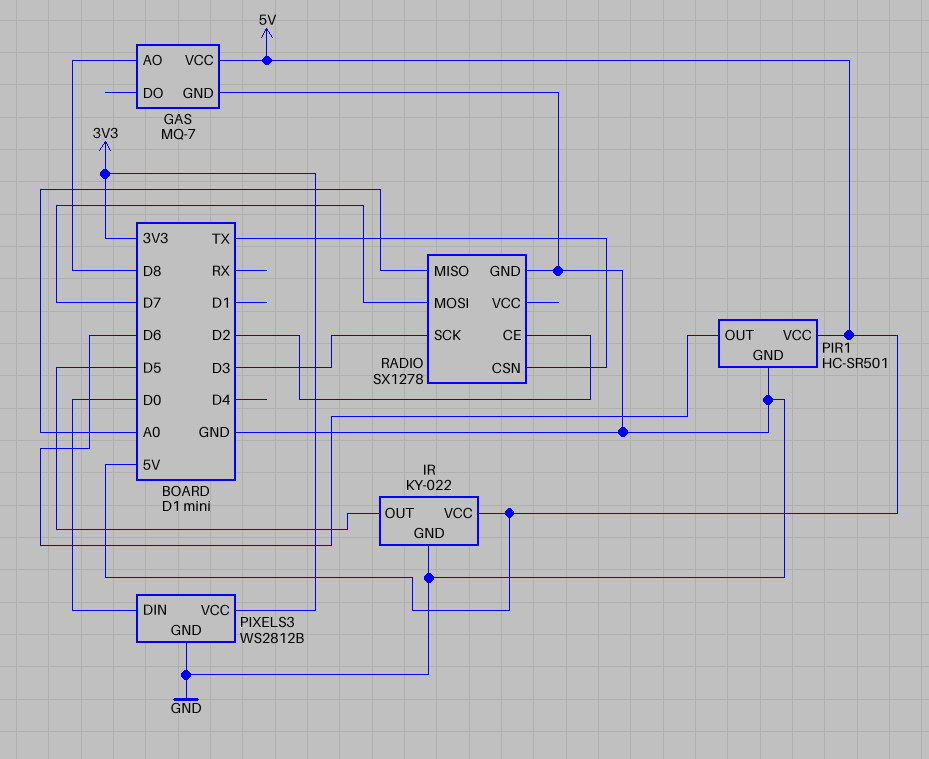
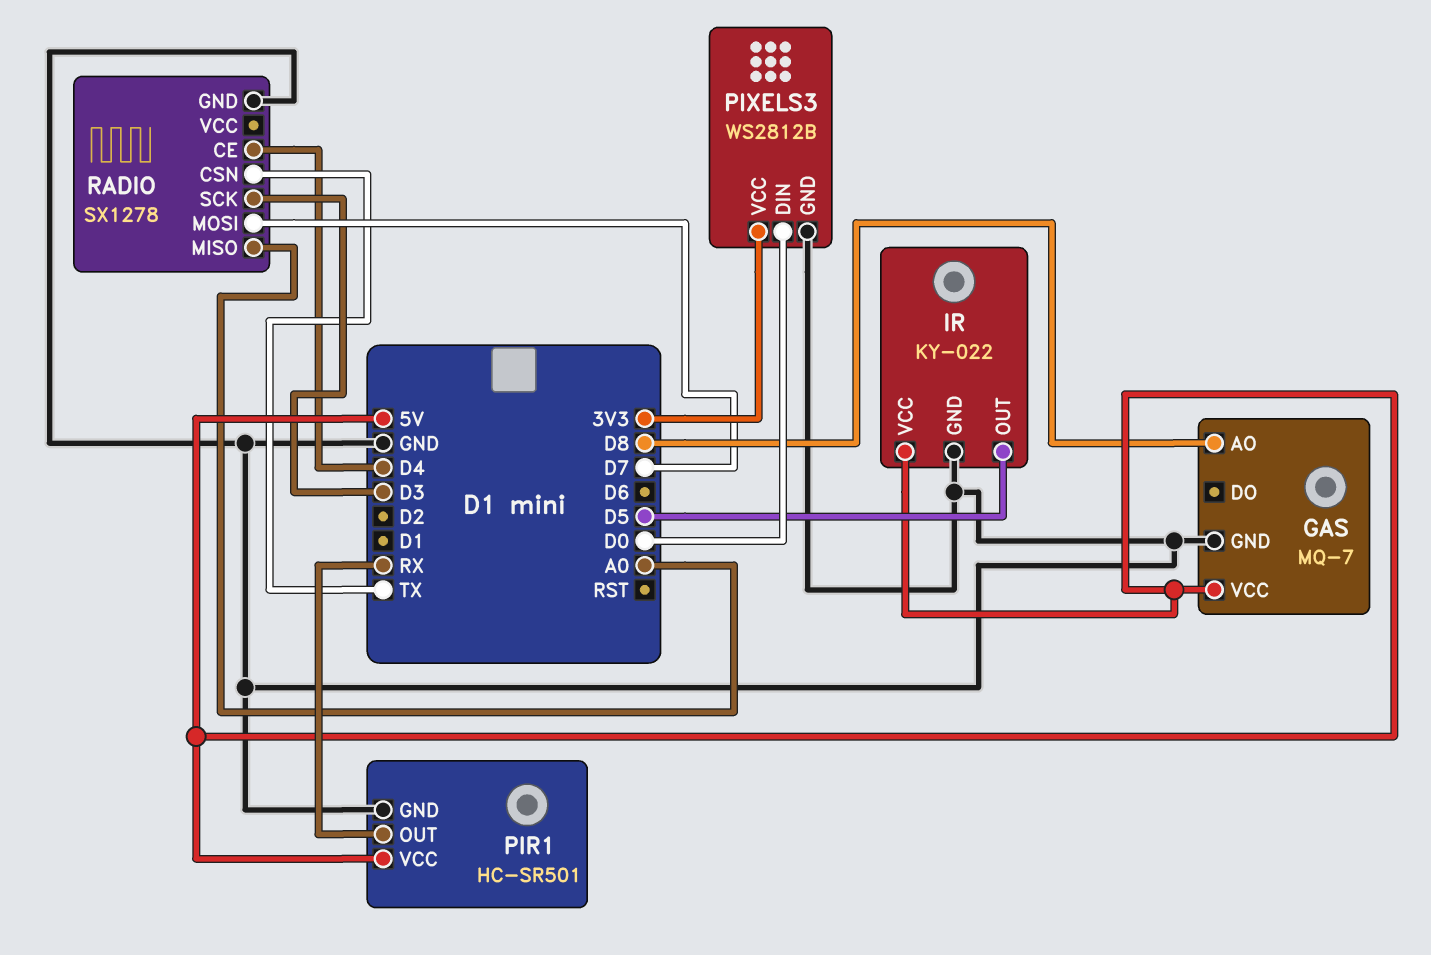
PIR1 pin OUT: D6 -> RX
RADIO pin CE: D2 -> D4

